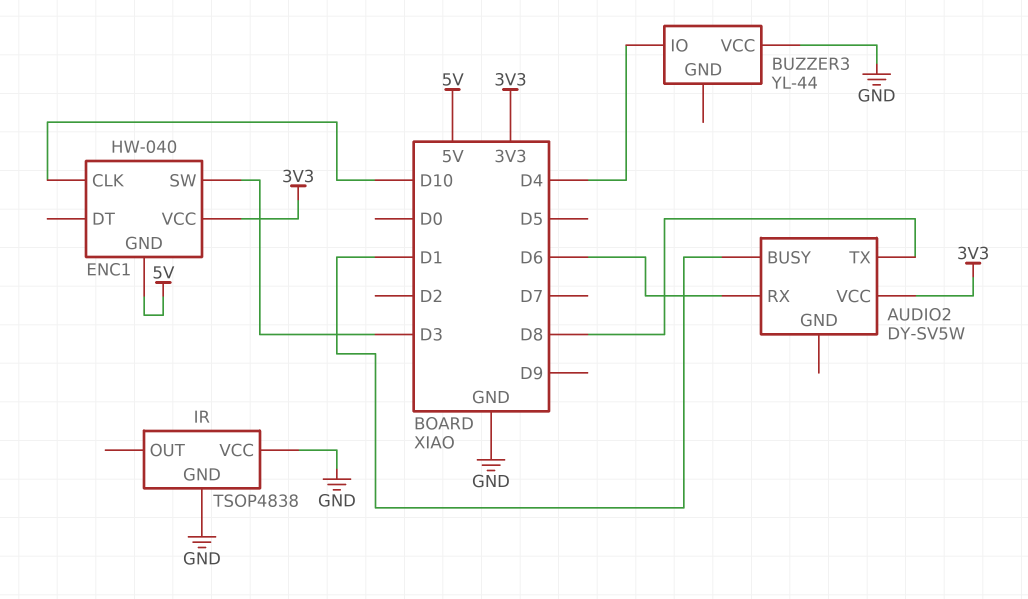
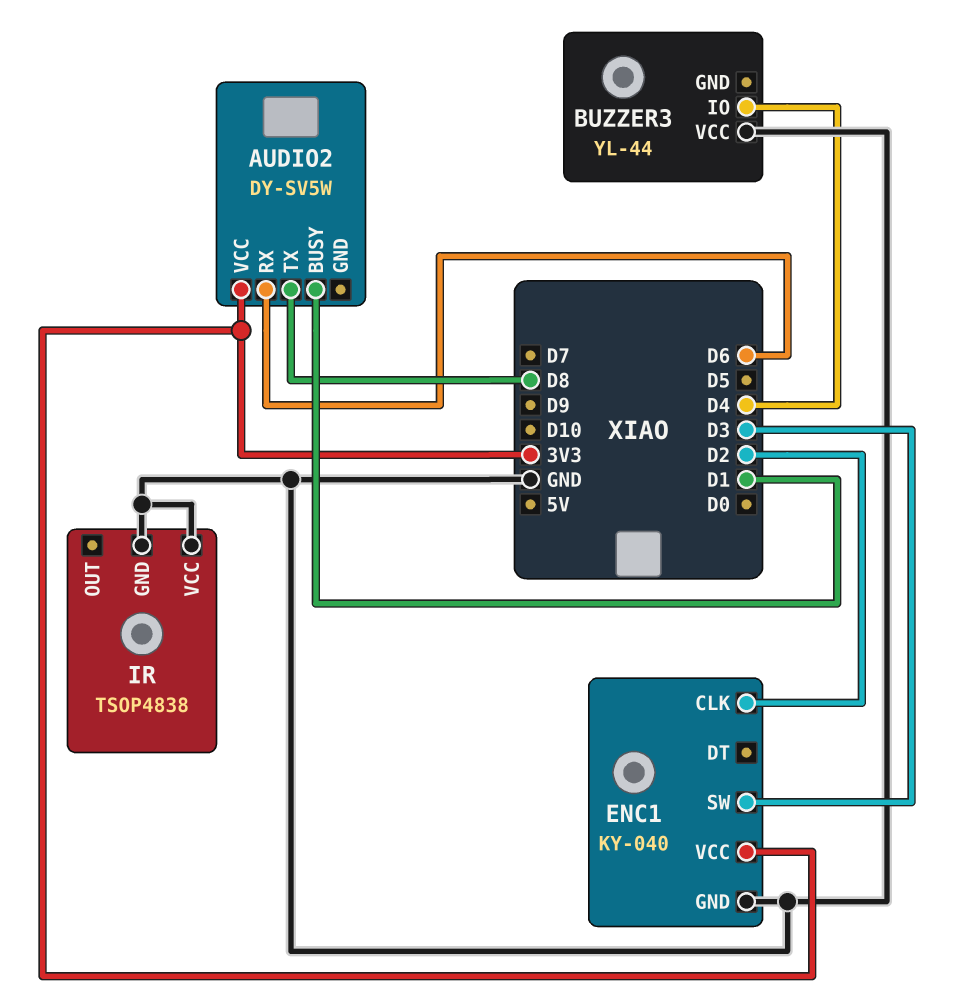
ENC1: HW-040 -> KY-040
ENC1 pin CLK: D10 -> D2
ENC1 pin GND: 5V -> GND

